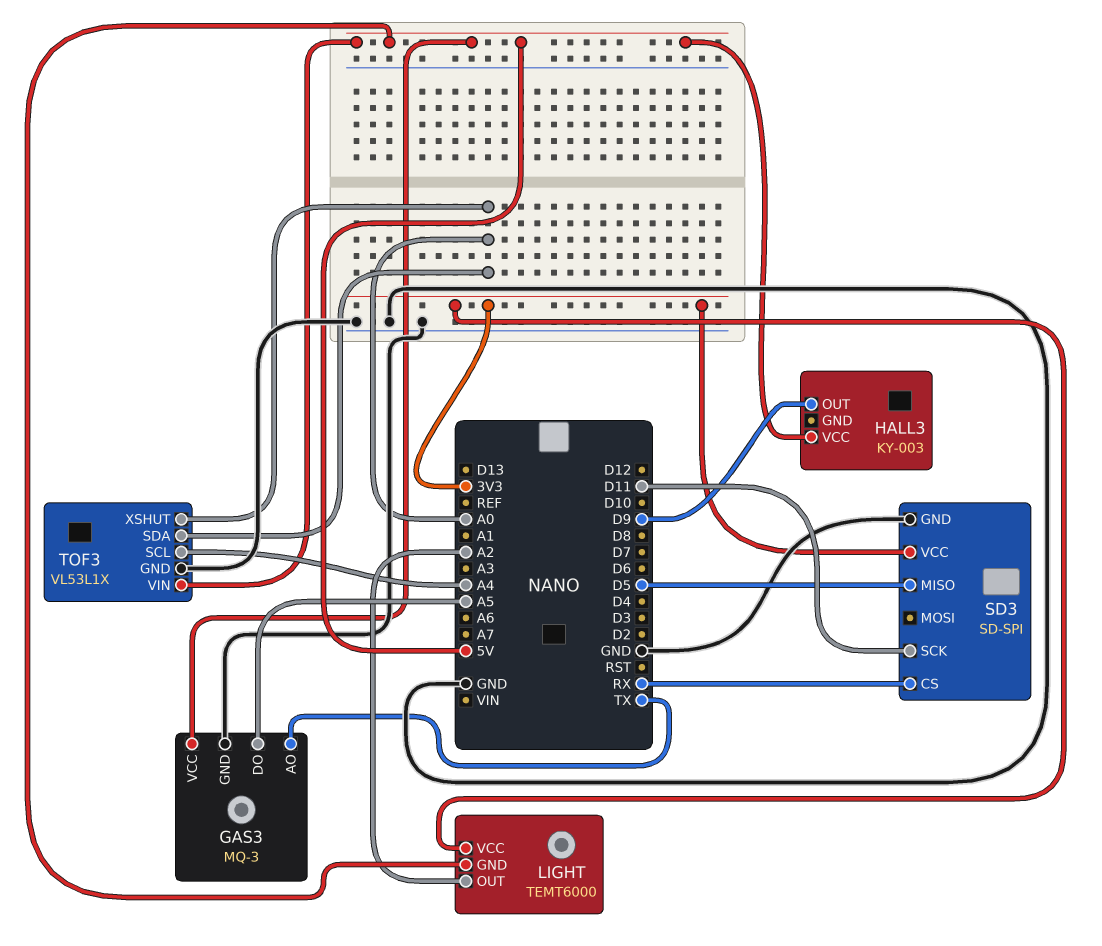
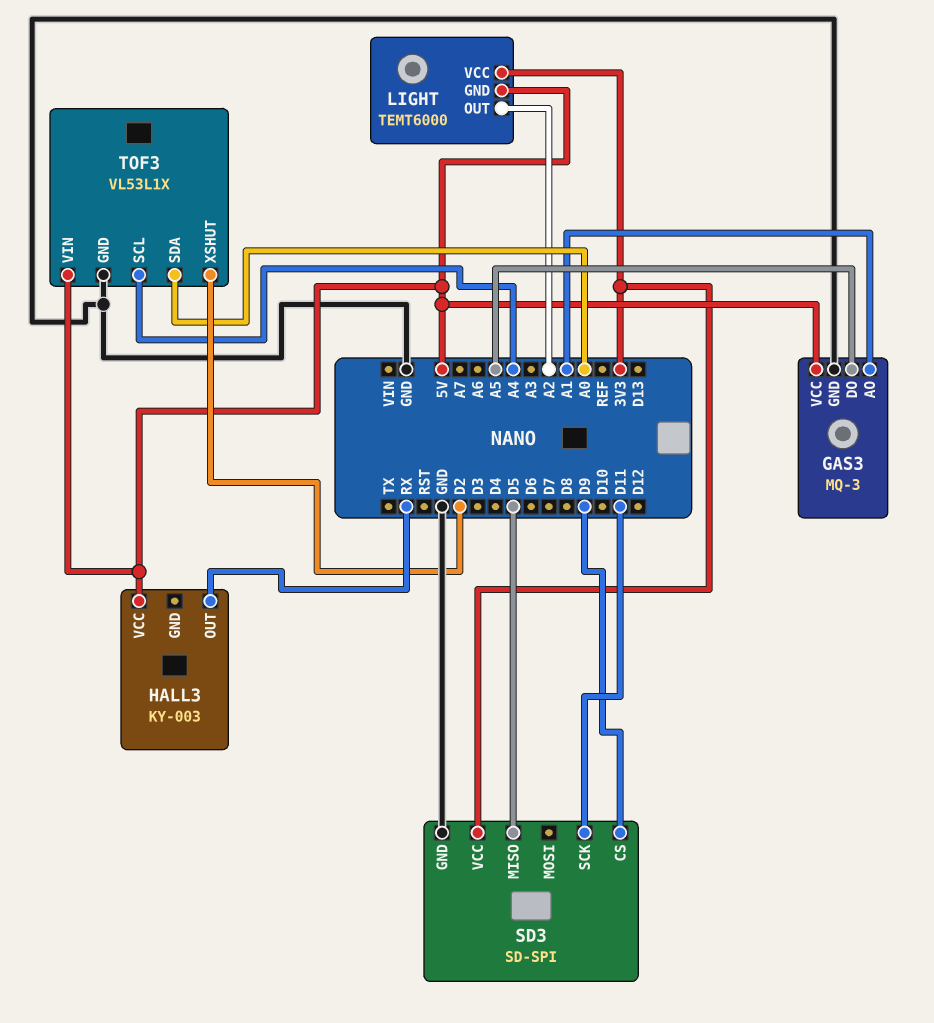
GAS3 pin AO: TX -> A1
HALL3 pin OUT: D9 -> RX
SD3 pin CS: RX -> D9
TOF3 pin XSHUT: A0 -> D2

